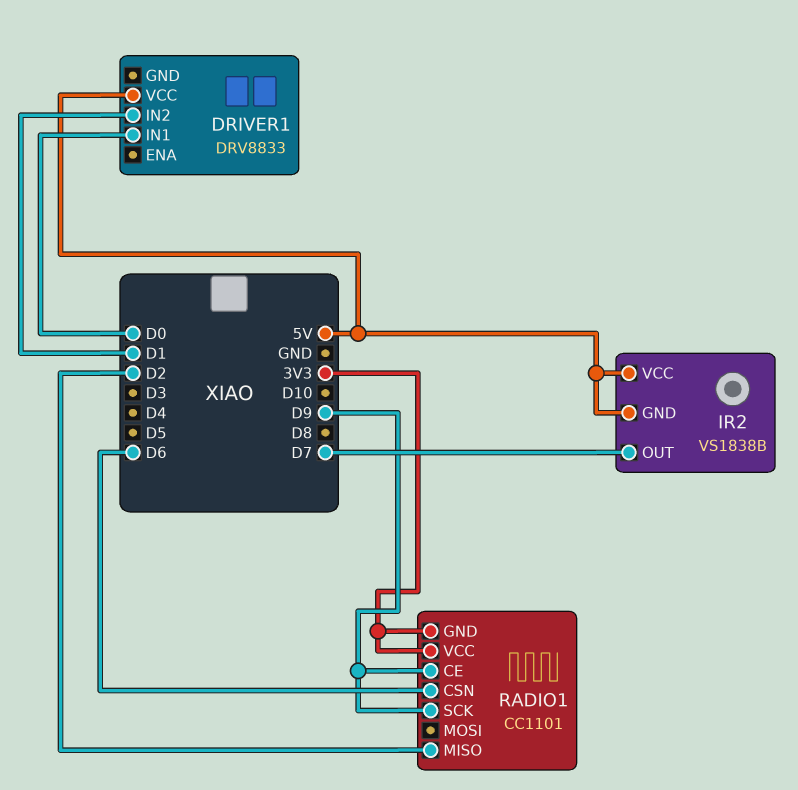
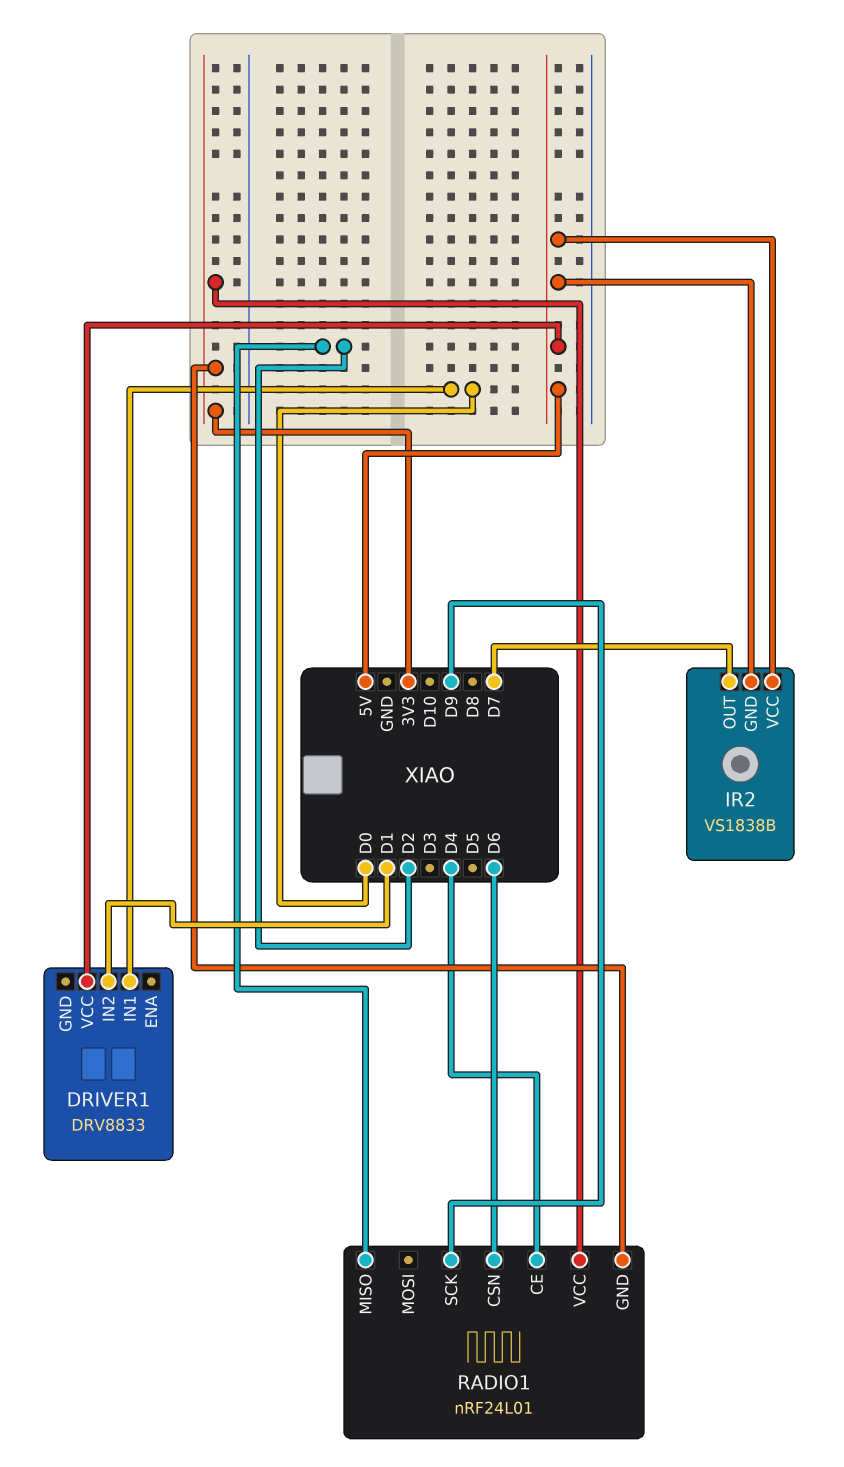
RADIO1: CC1101 -> nRF24L01
RADIO1 pin CE: D9 -> D4

